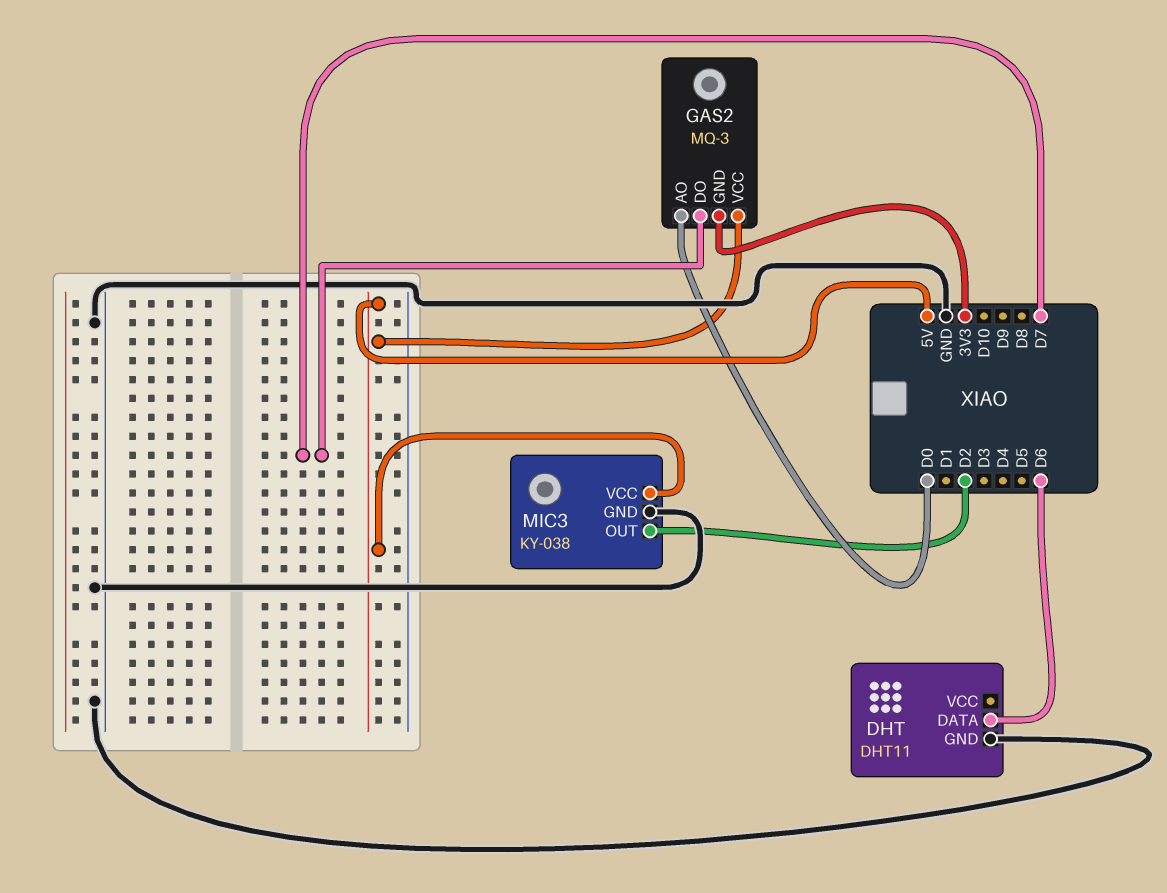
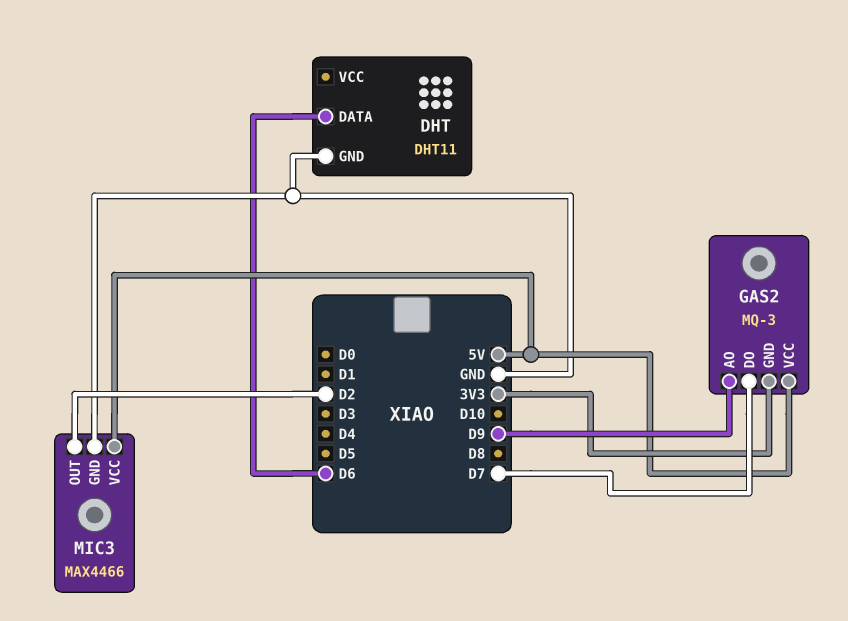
GAS2 pin AO: D0 -> D9
MIC3: KY-038 -> MAX4466

